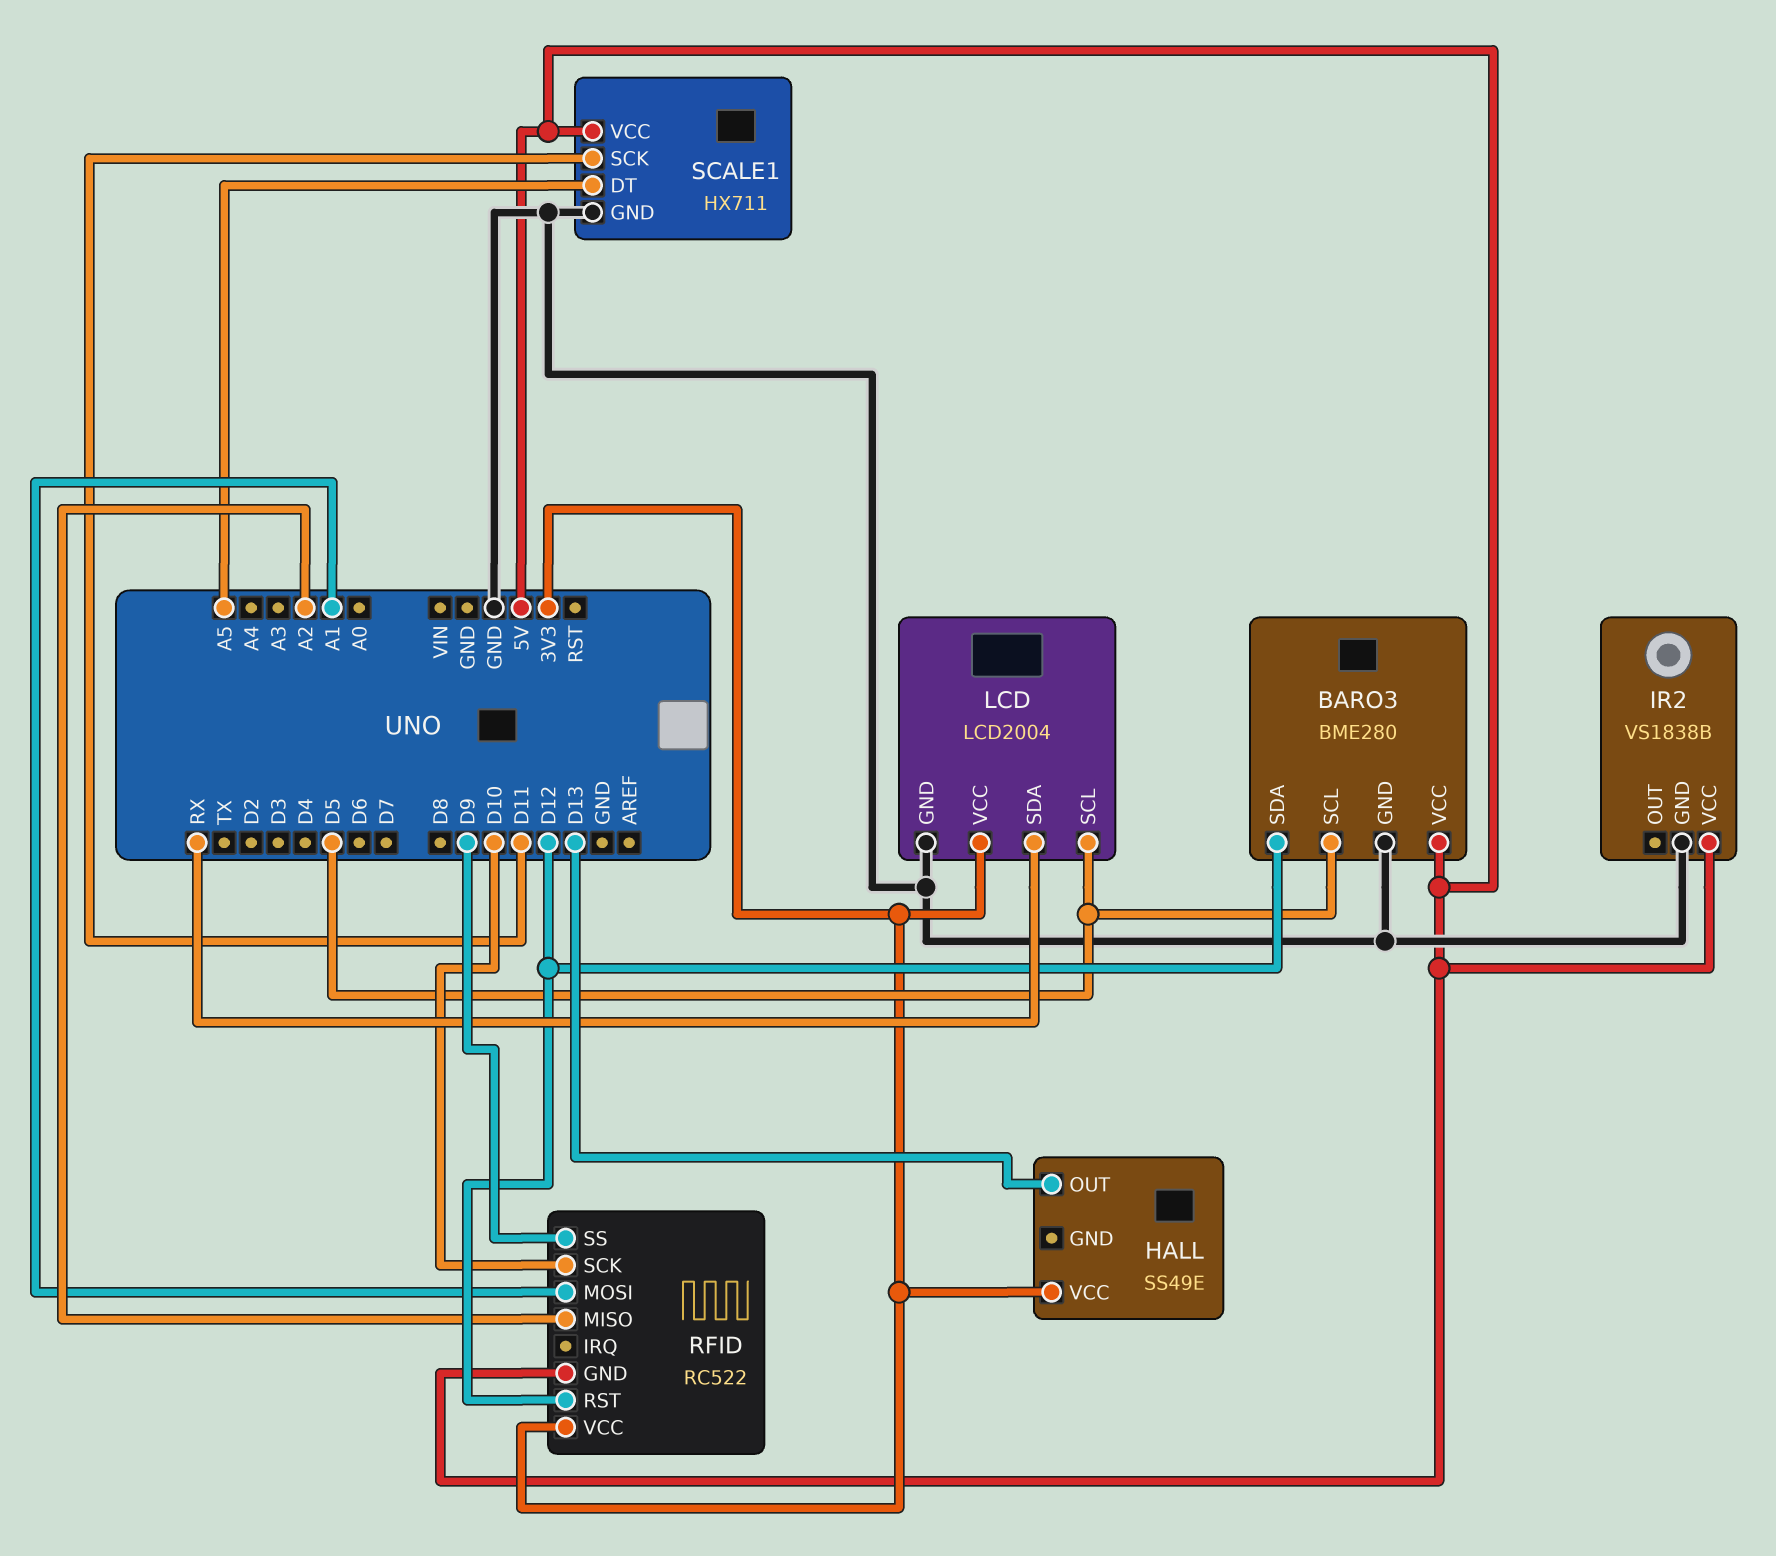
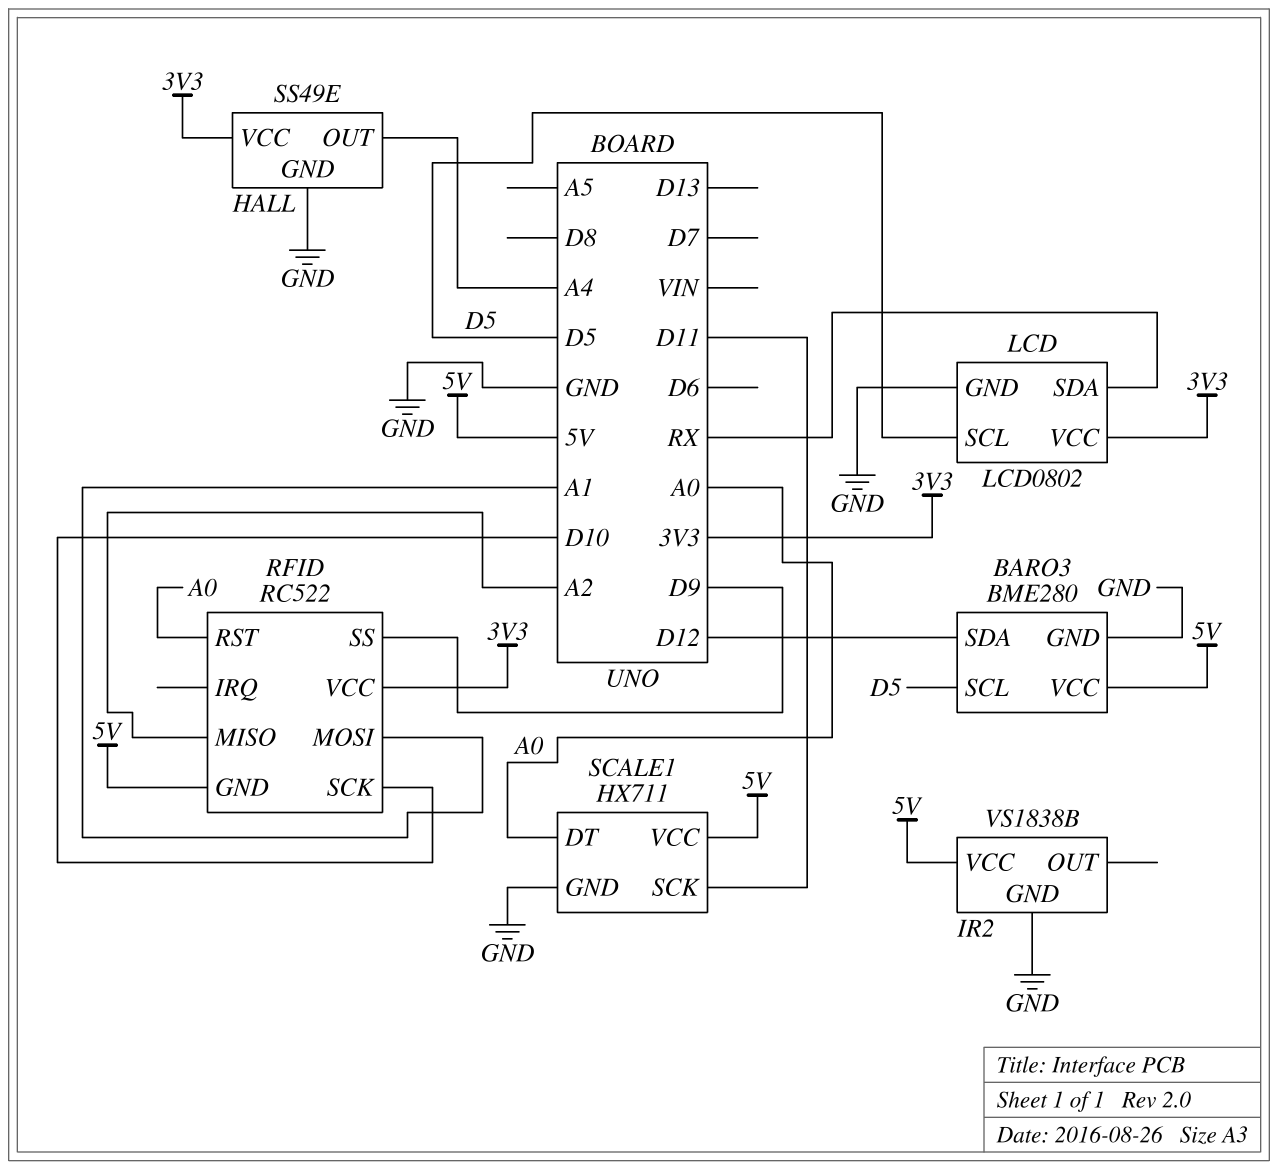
HALL pin GND: none -> GND
HALL pin OUT: D13 -> A4
LCD: LCD2004 -> LCD0802
RFID pin RST: D12 -> A0
SCALE1 pin DT: A5 -> A0

